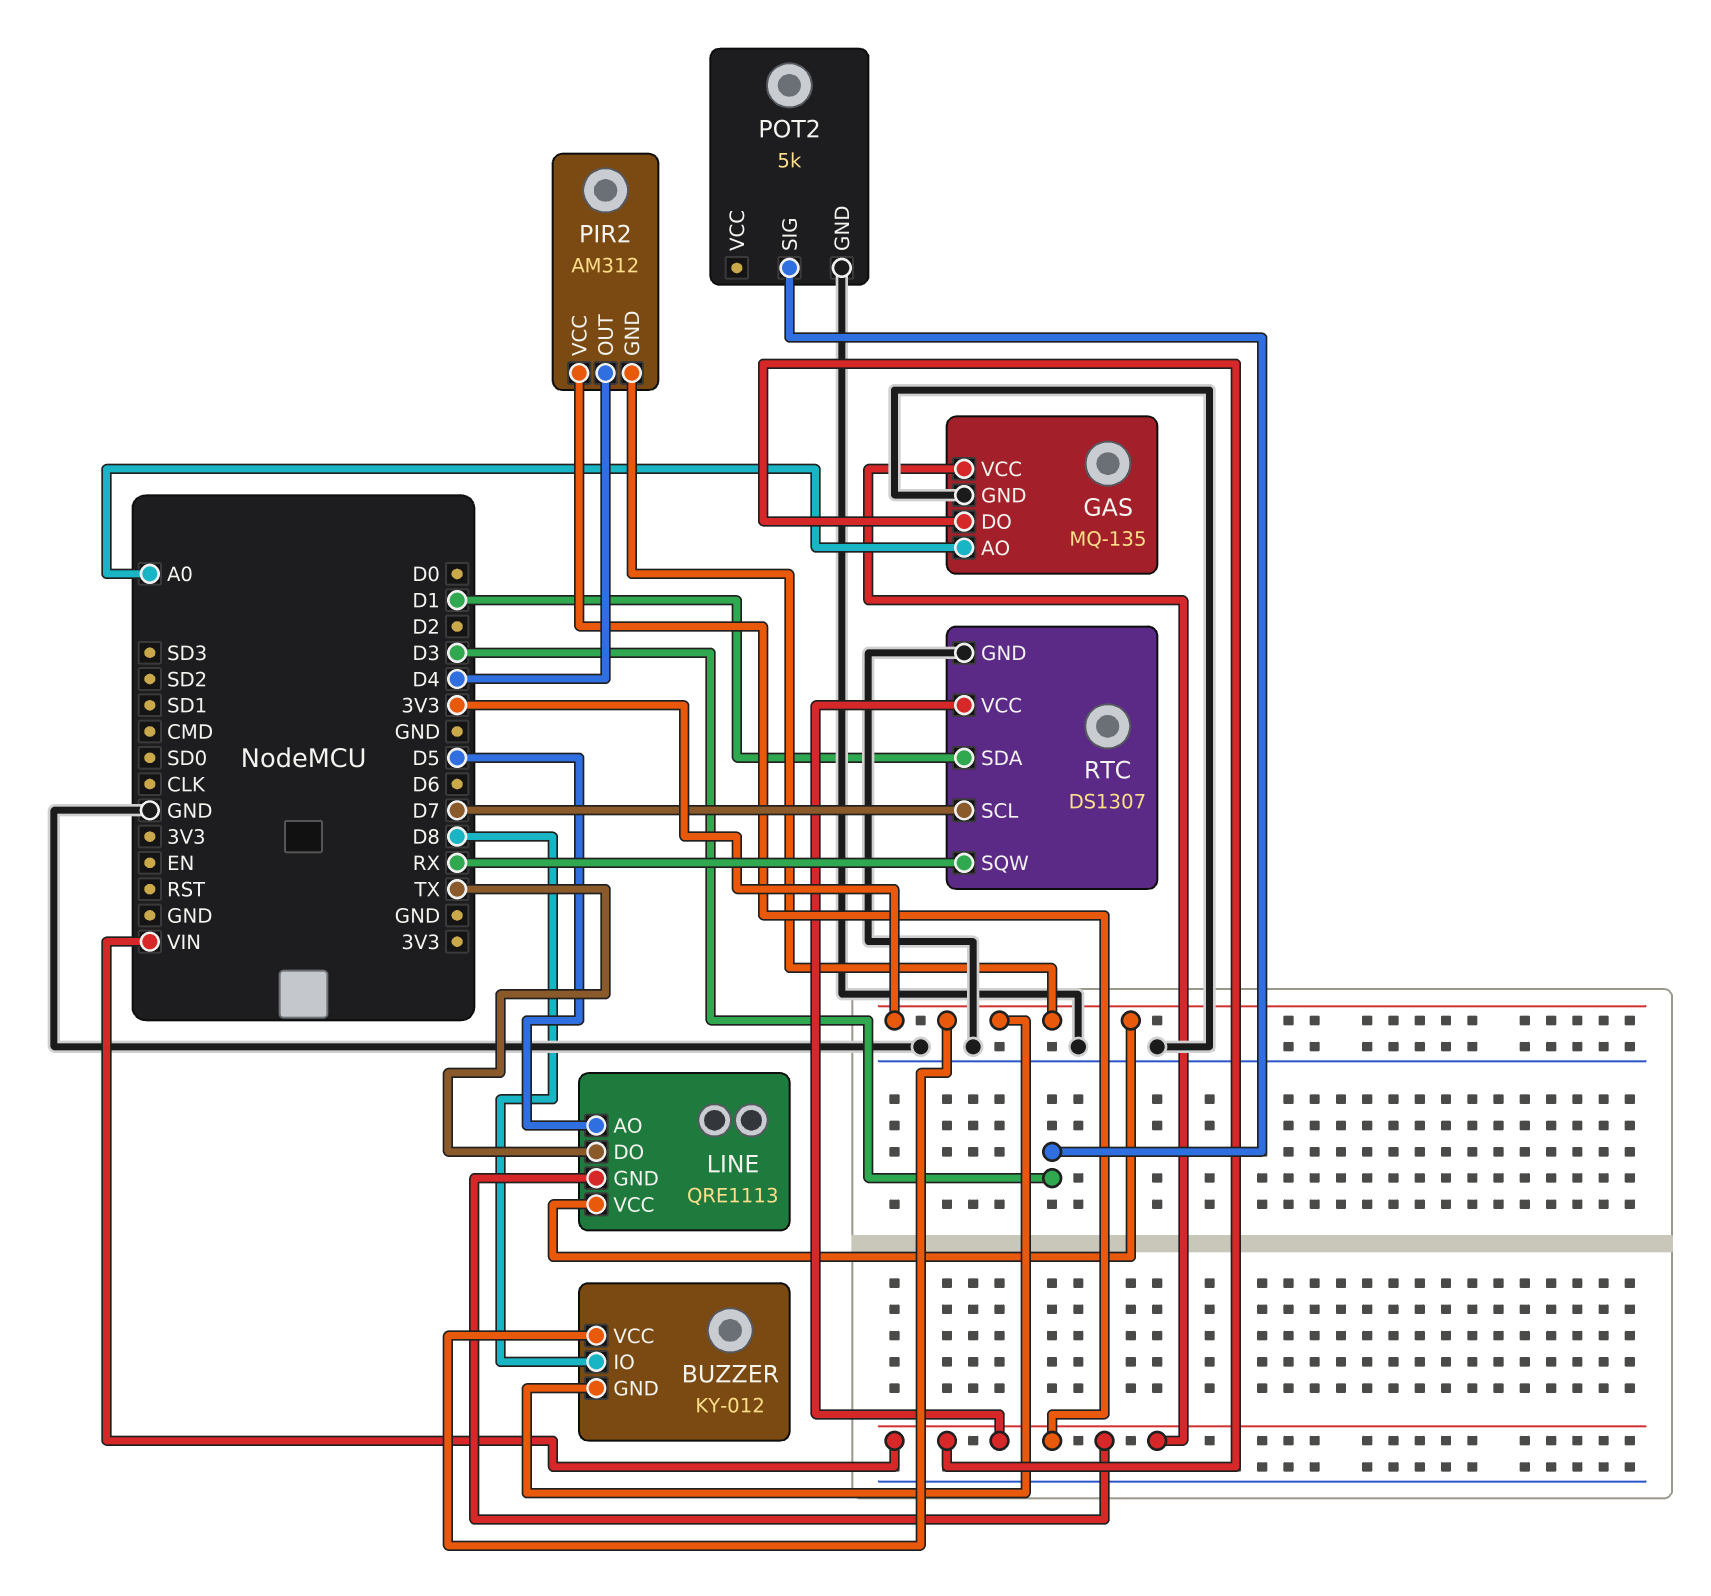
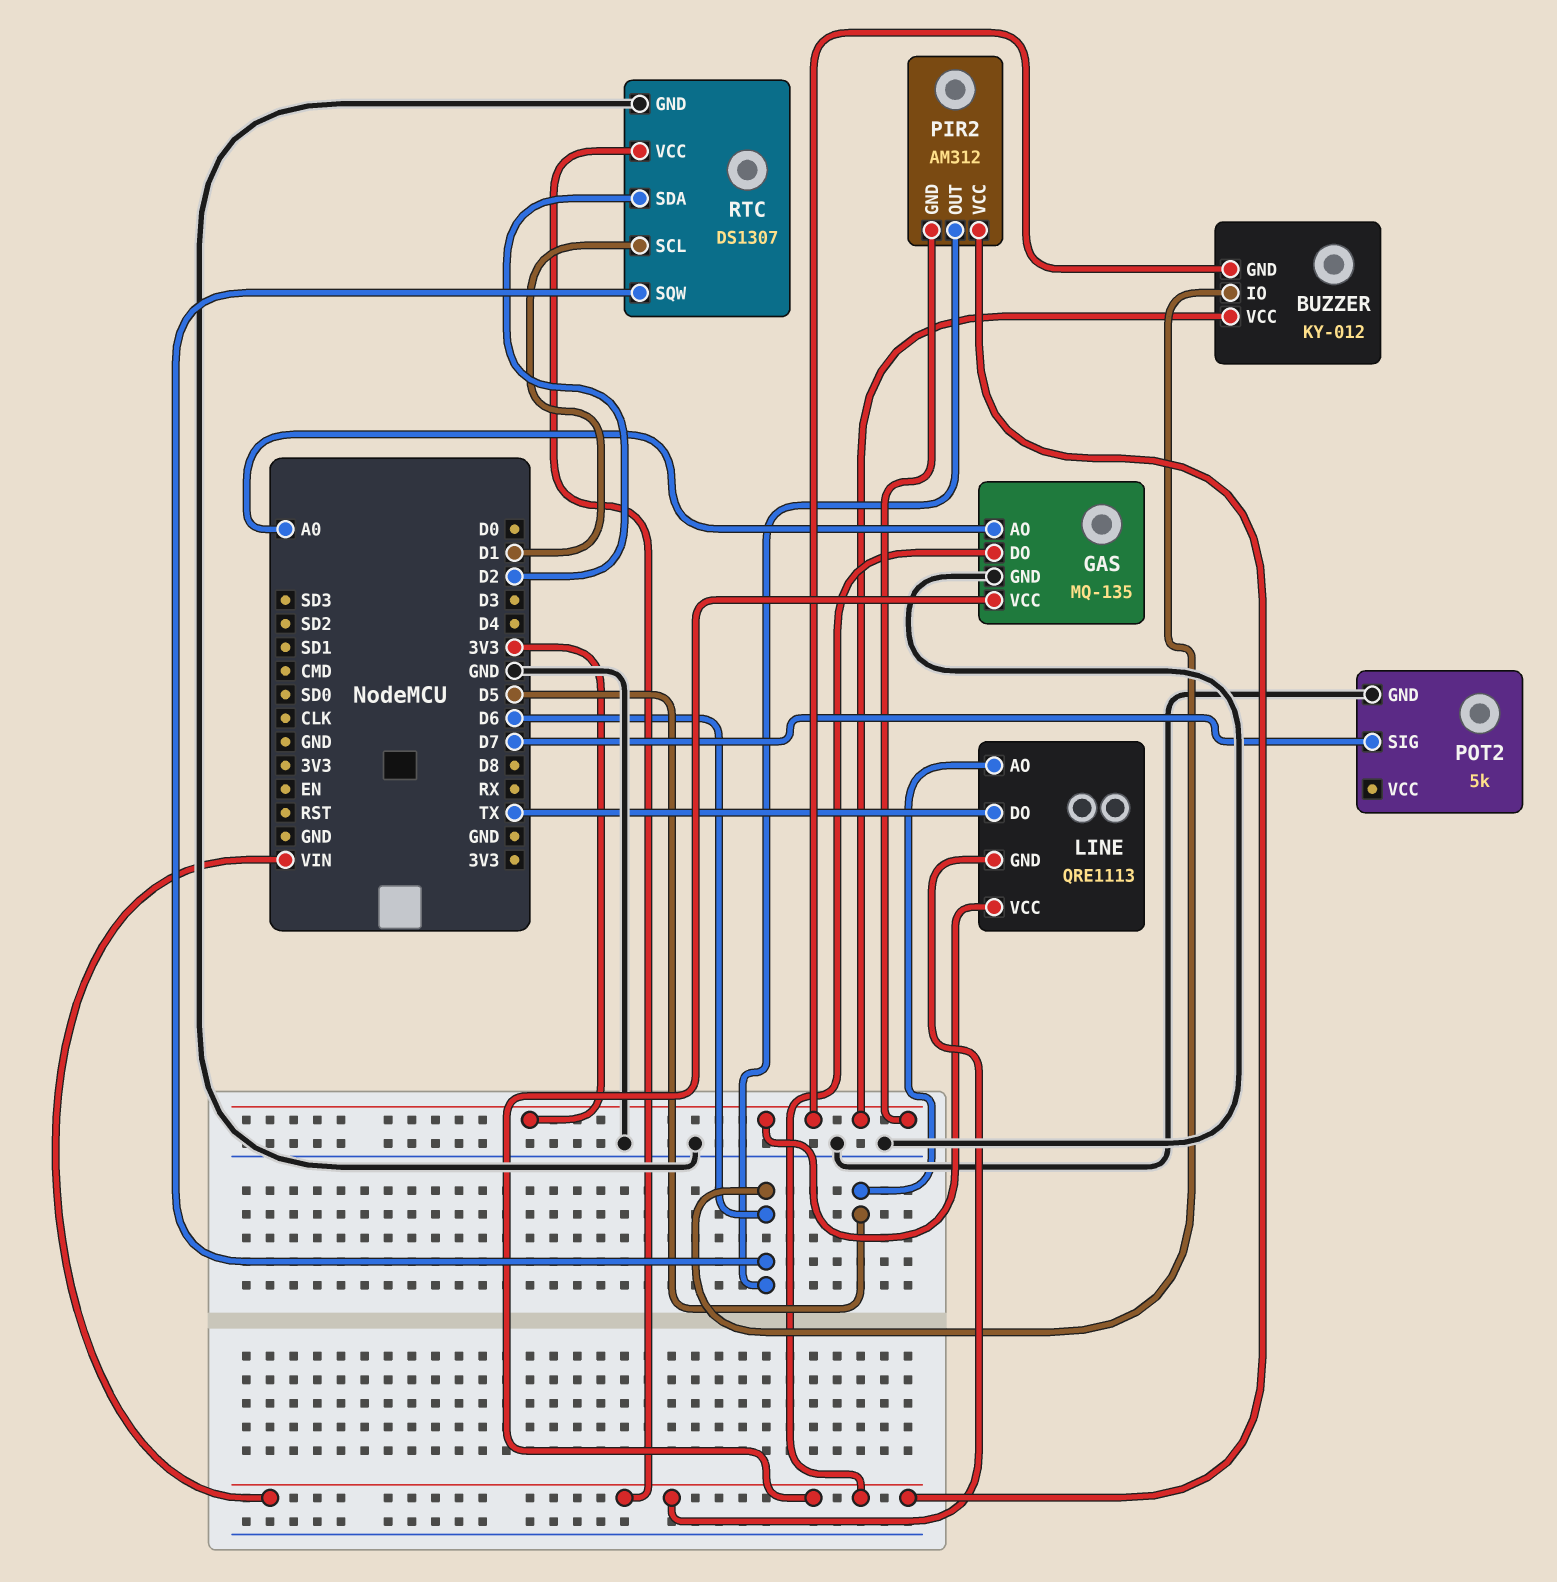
BUZZER pin IO: D8 -> D6
PIR2 pin OUT: D4 -> D6
POT2 pin SIG: D3 -> D7
RTC pin SCL: D7 -> D1
RTC pin SDA: D1 -> D2
RTC pin SQW: RX -> D6

